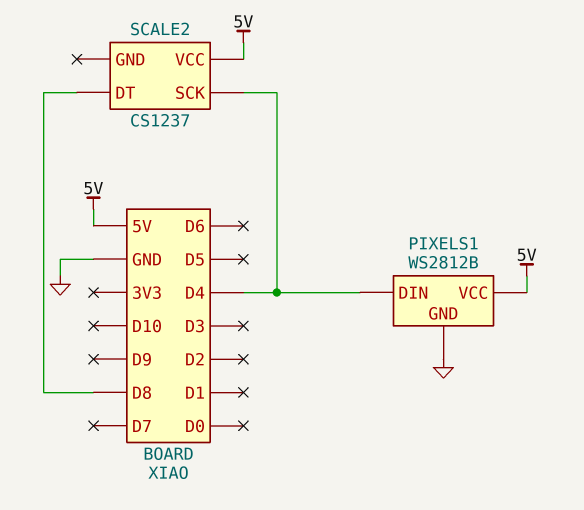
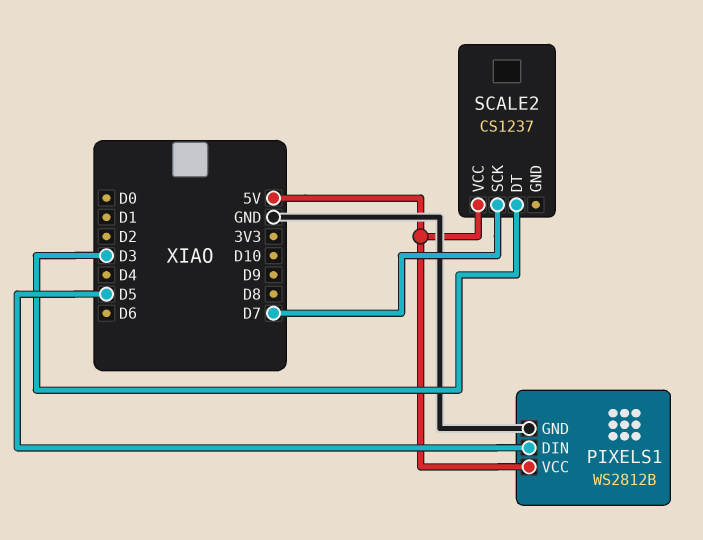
PIXELS1 pin DIN: D4 -> D5
SCALE2 pin DT: D8 -> D3
SCALE2 pin SCK: D4 -> D7

